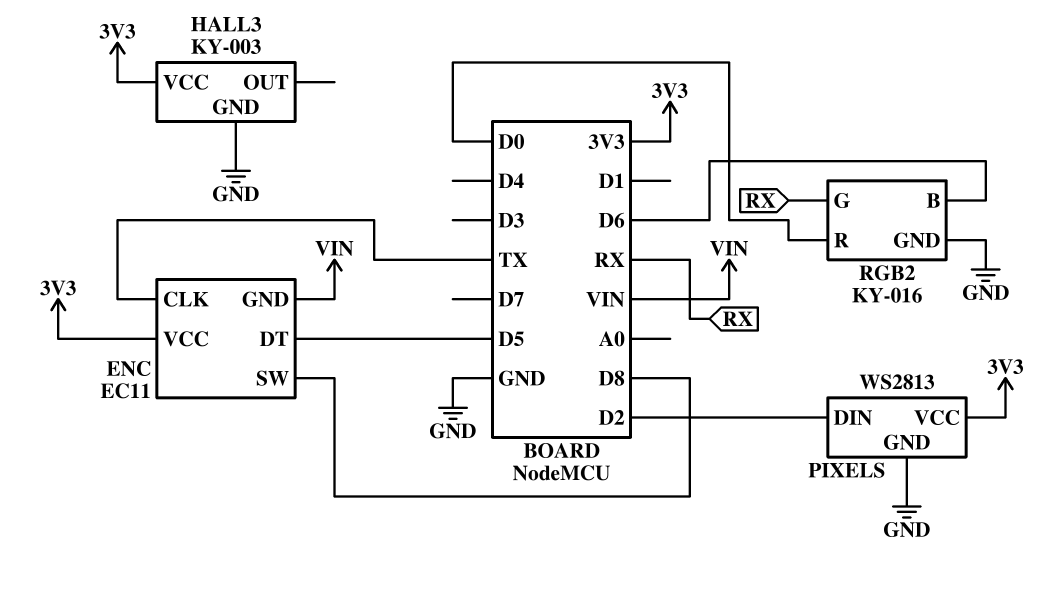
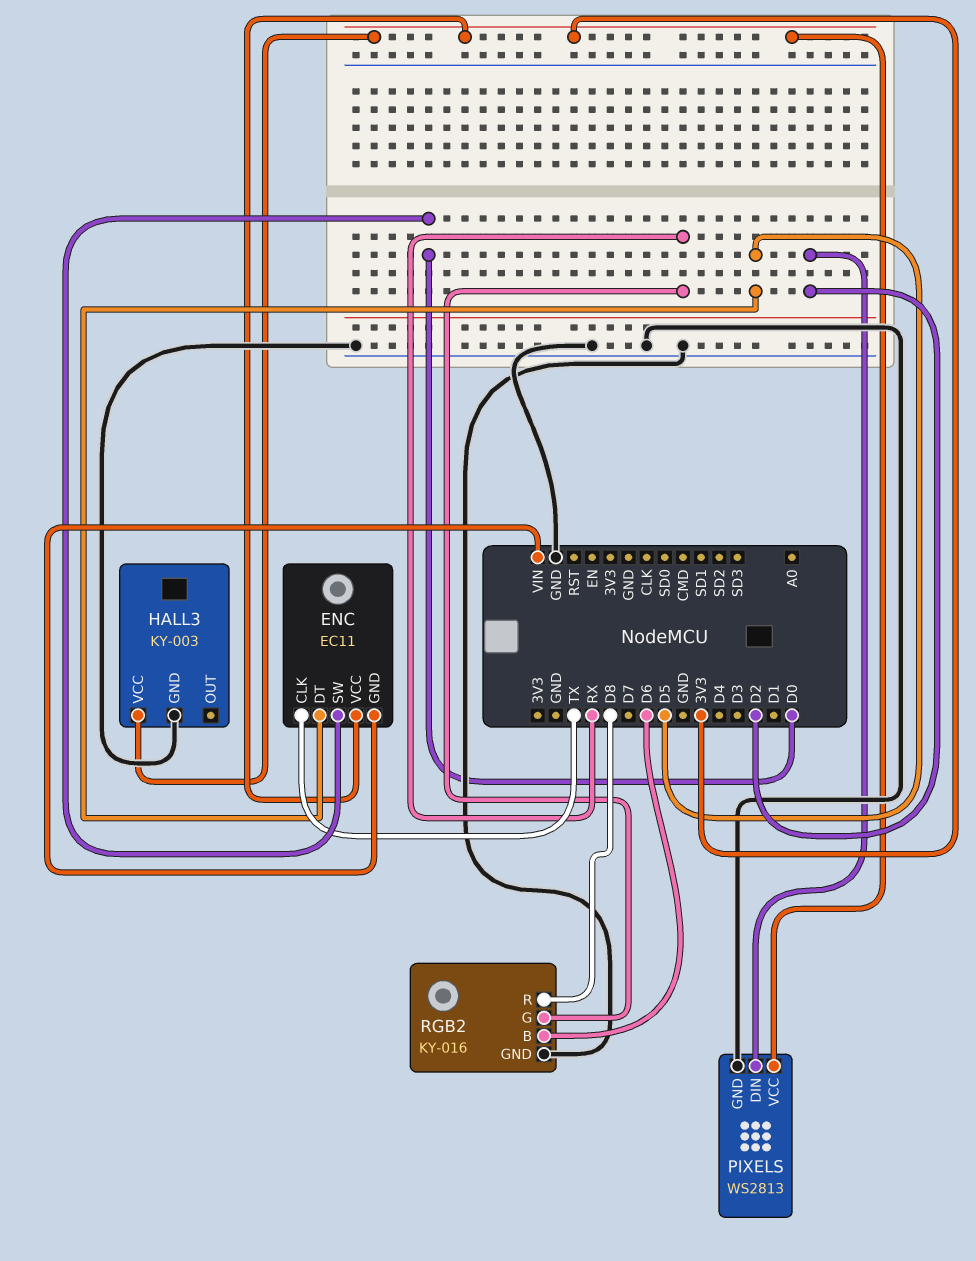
ENC pin SW: D8 -> D0
RGB2 pin R: D0 -> D8

